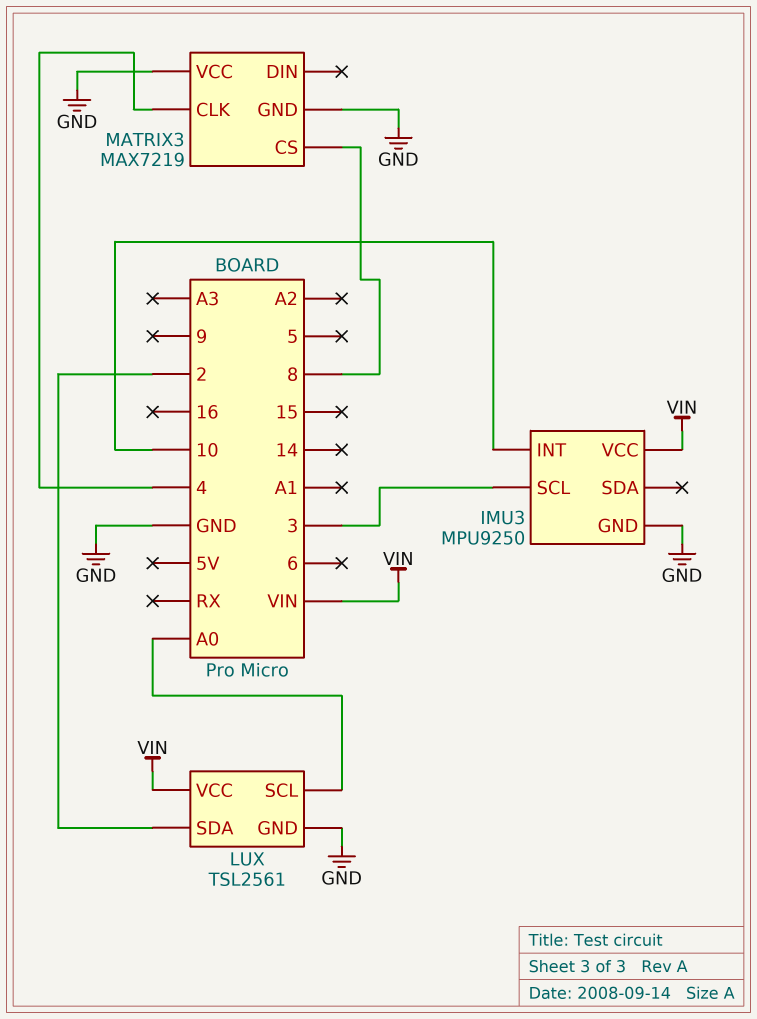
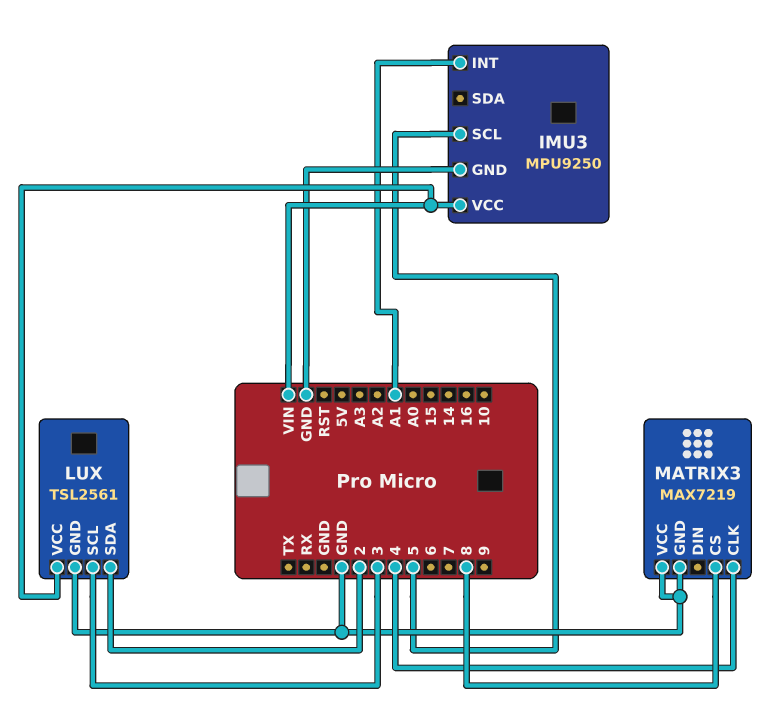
IMU3 pin INT: 10 -> A1
IMU3 pin SCL: 3 -> 5
LUX pin SCL: A0 -> 3

